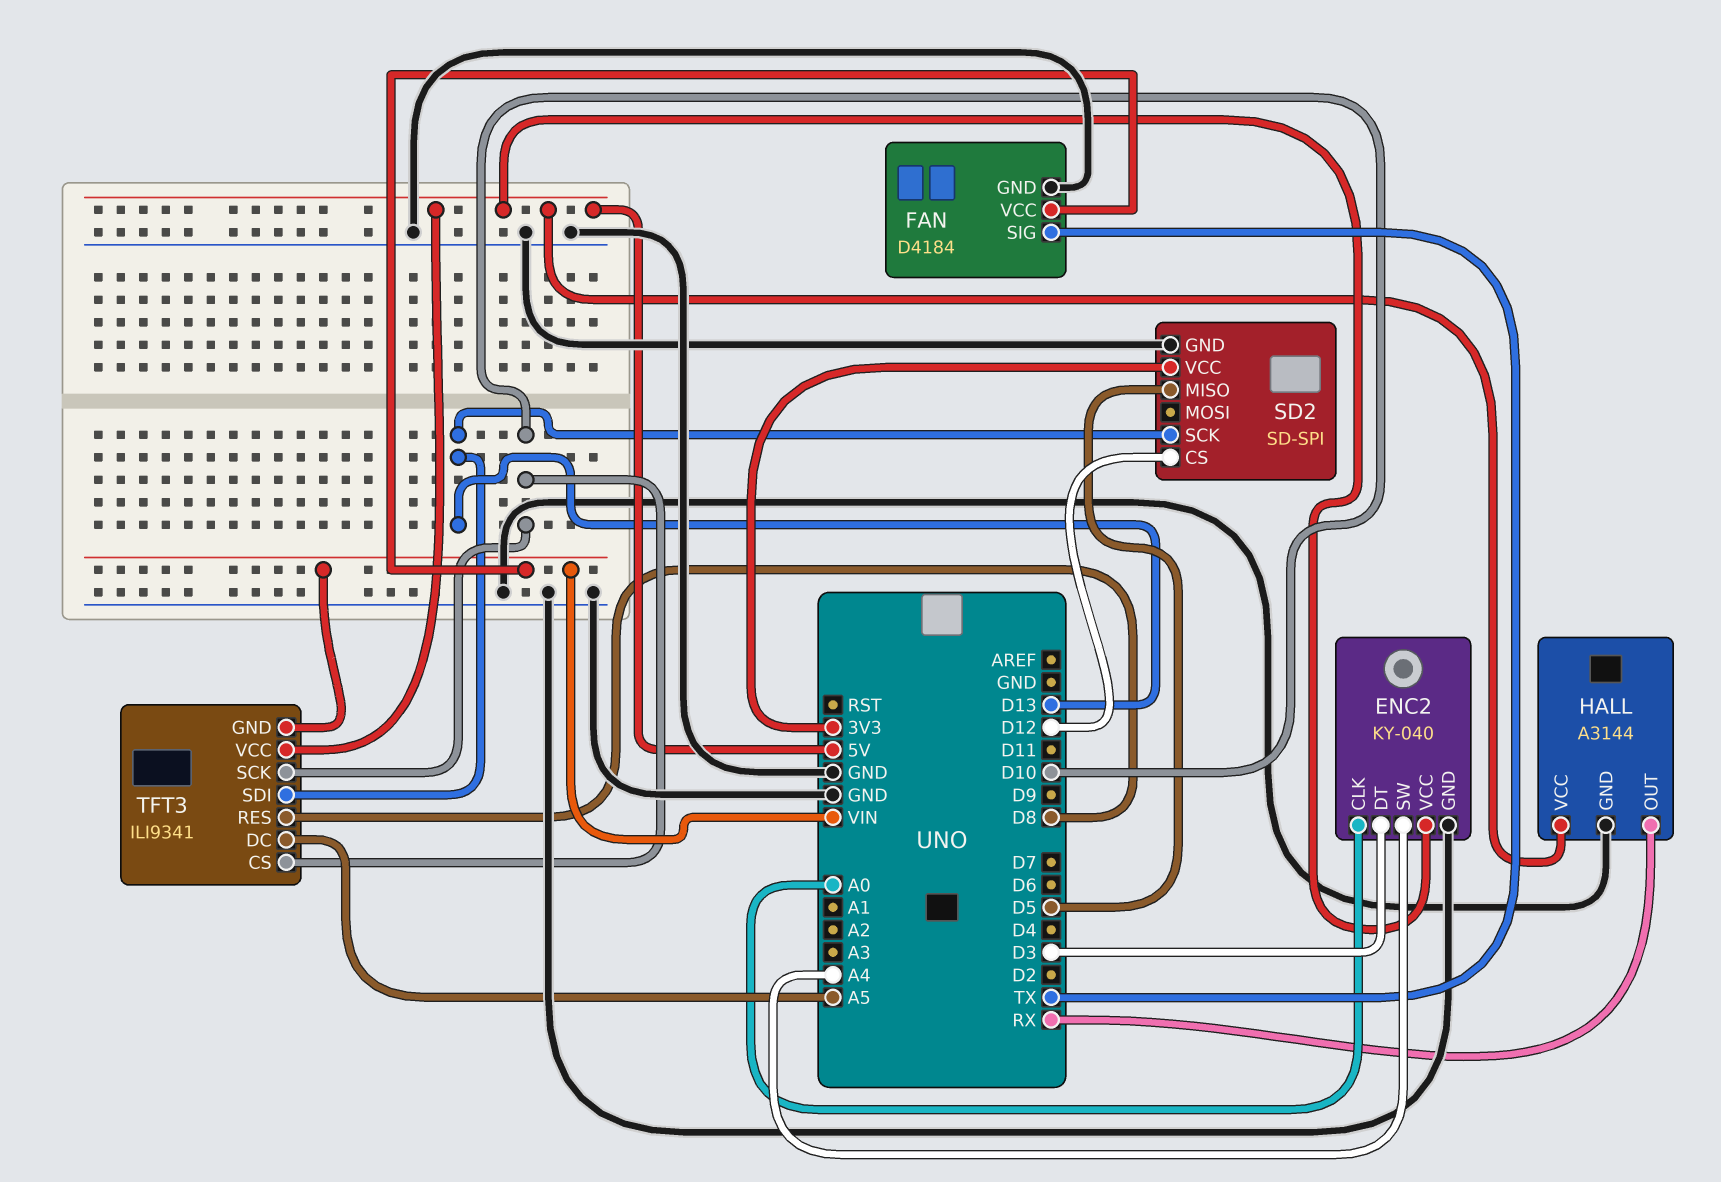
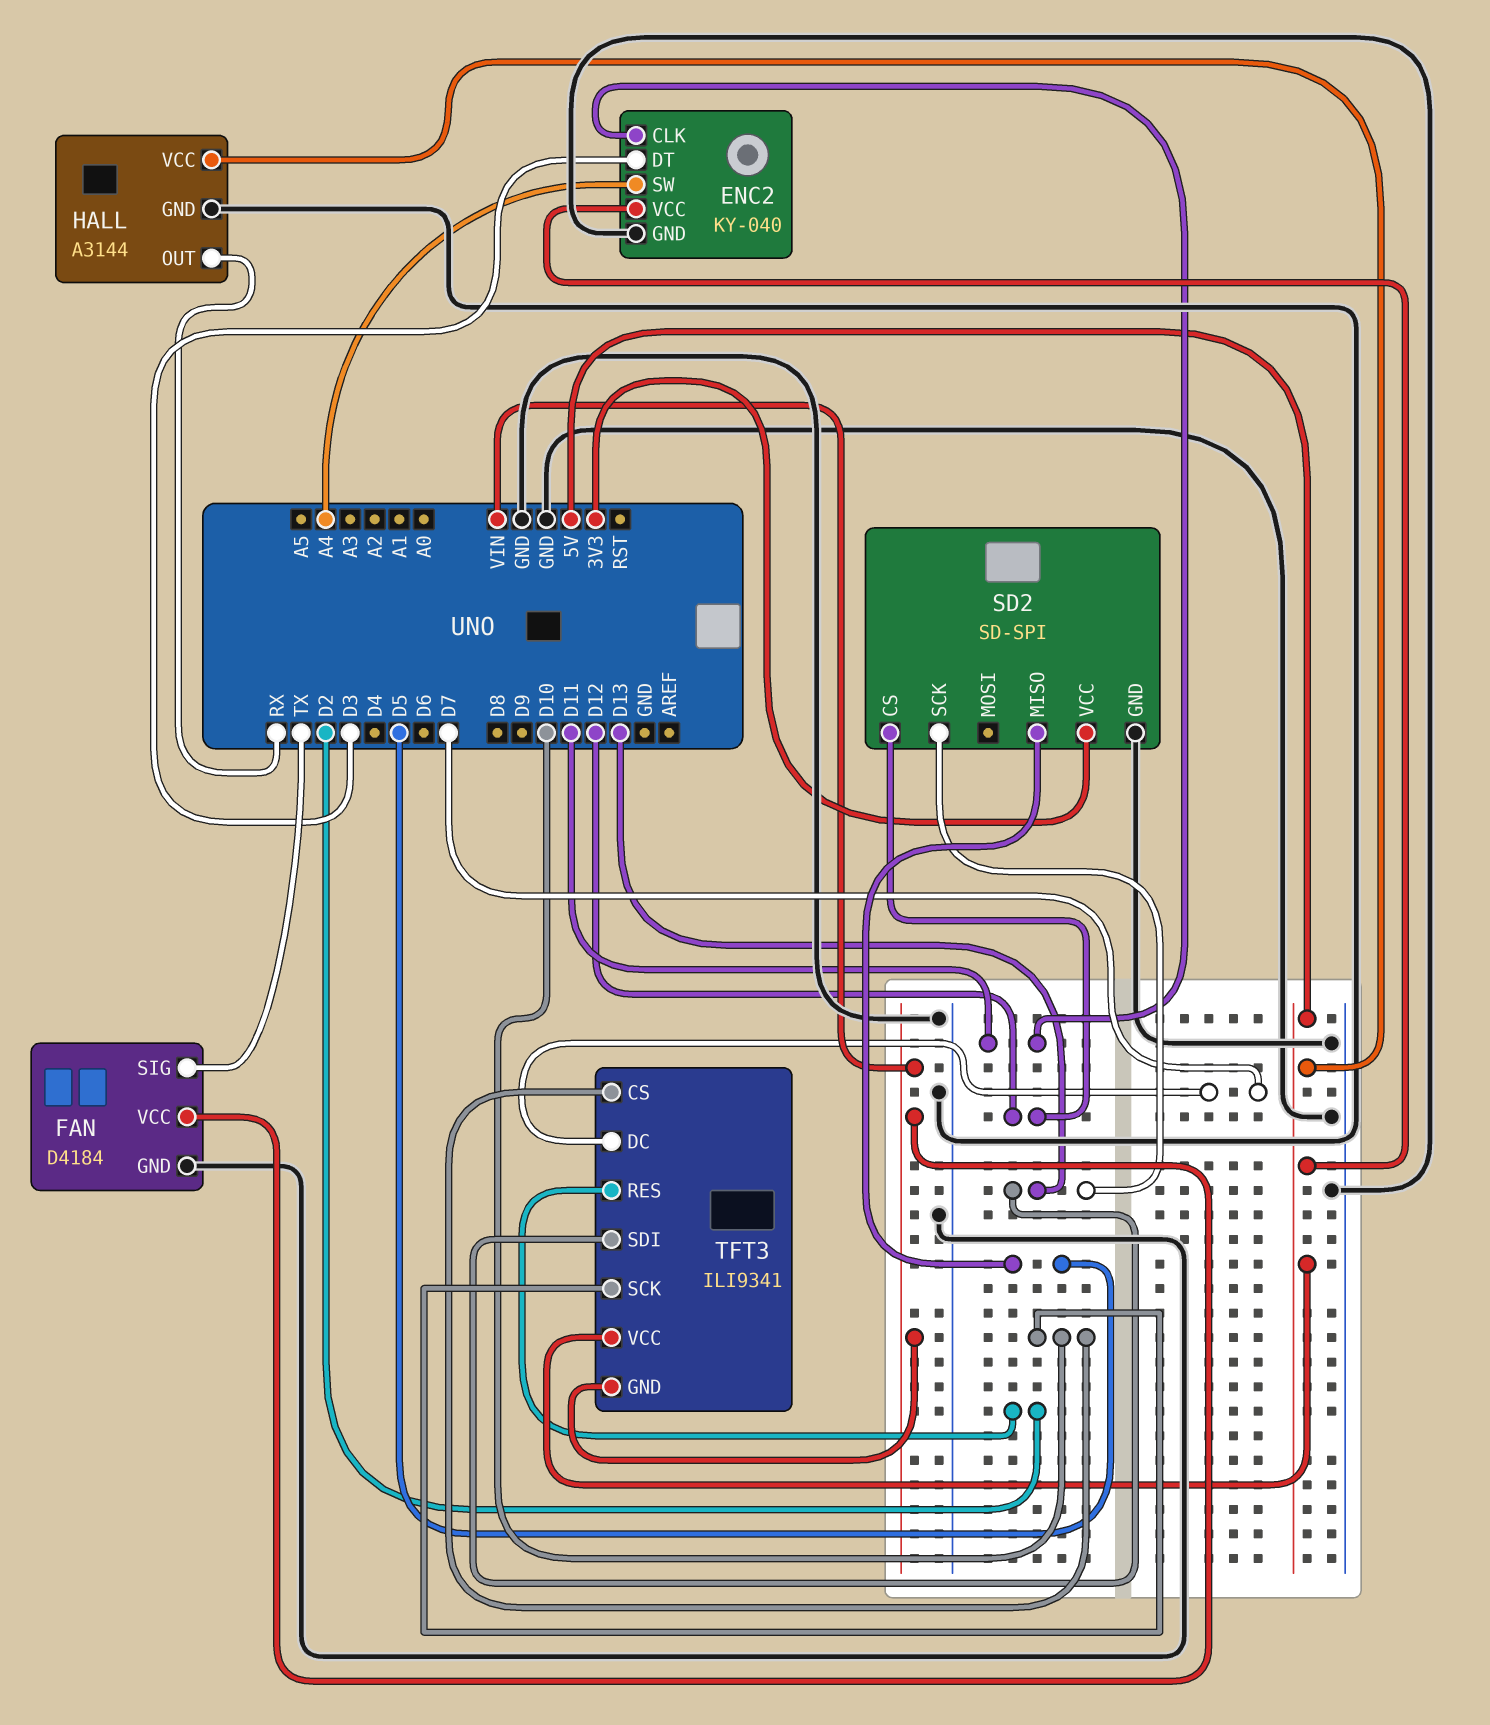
ENC2 pin CLK: A0 -> D11
TFT3 pin DC: A5 -> D7
TFT3 pin RES: D8 -> D2

